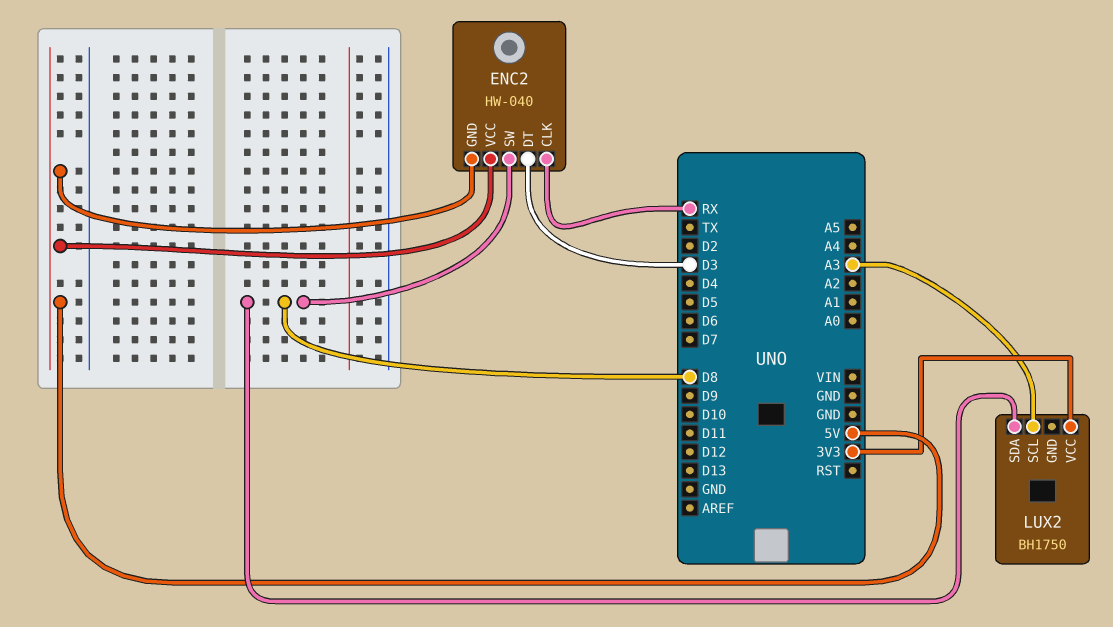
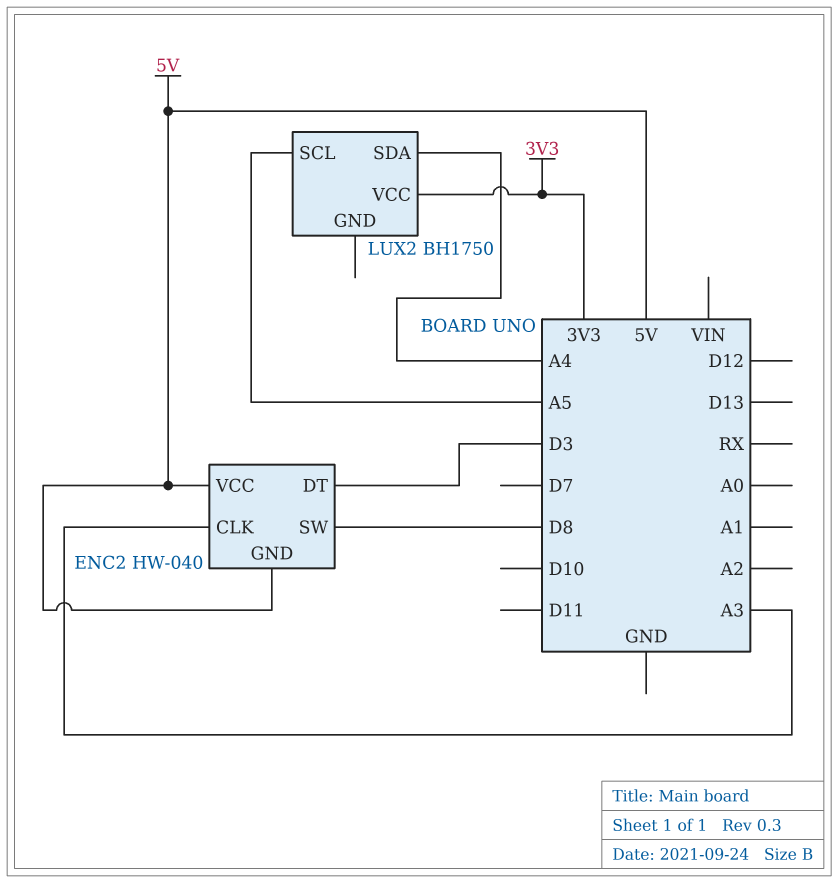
ENC2 pin CLK: RX -> A3
LUX2 pin SCL: A3 -> A5
LUX2 pin SDA: D8 -> A4

